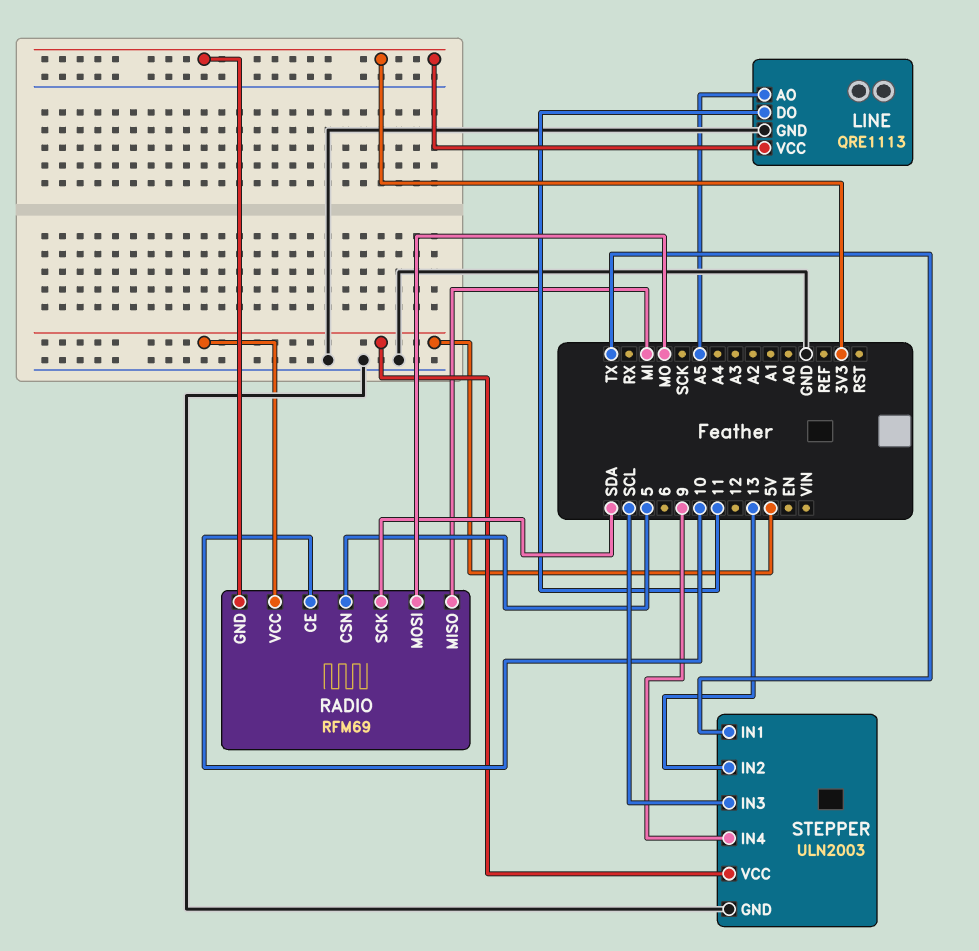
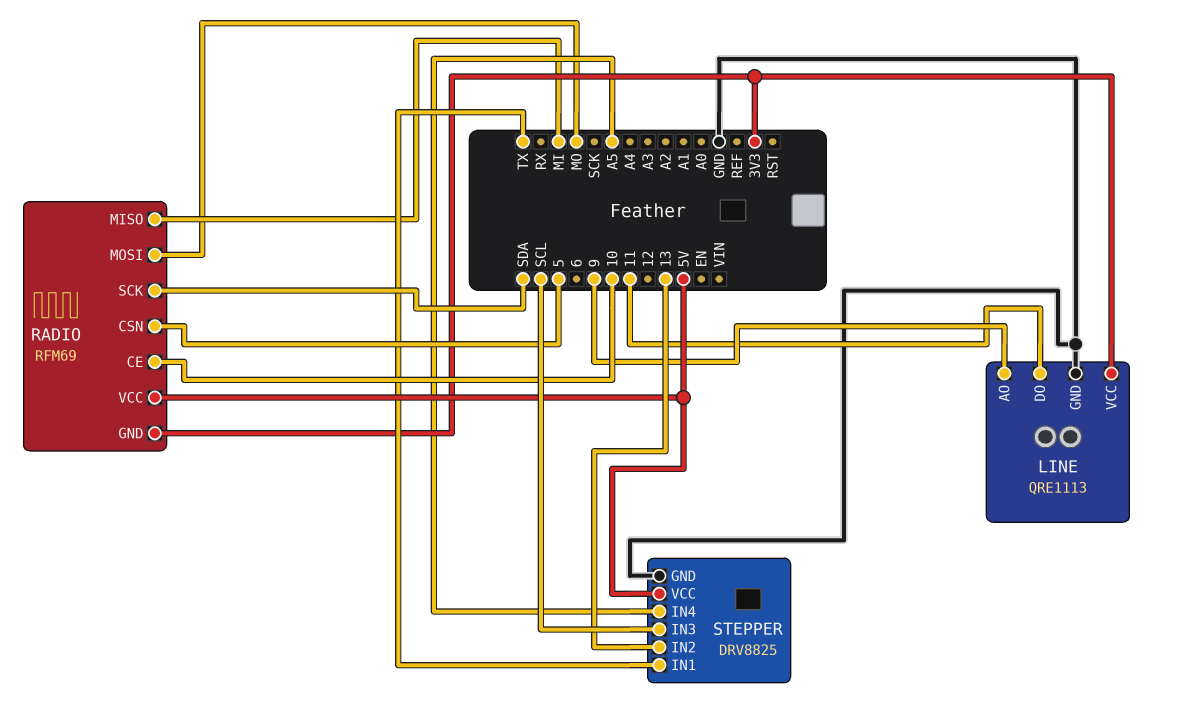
LINE pin AO: A5 -> 9
STEPPER: ULN2003 -> DRV8825
STEPPER pin IN4: 9 -> A5

